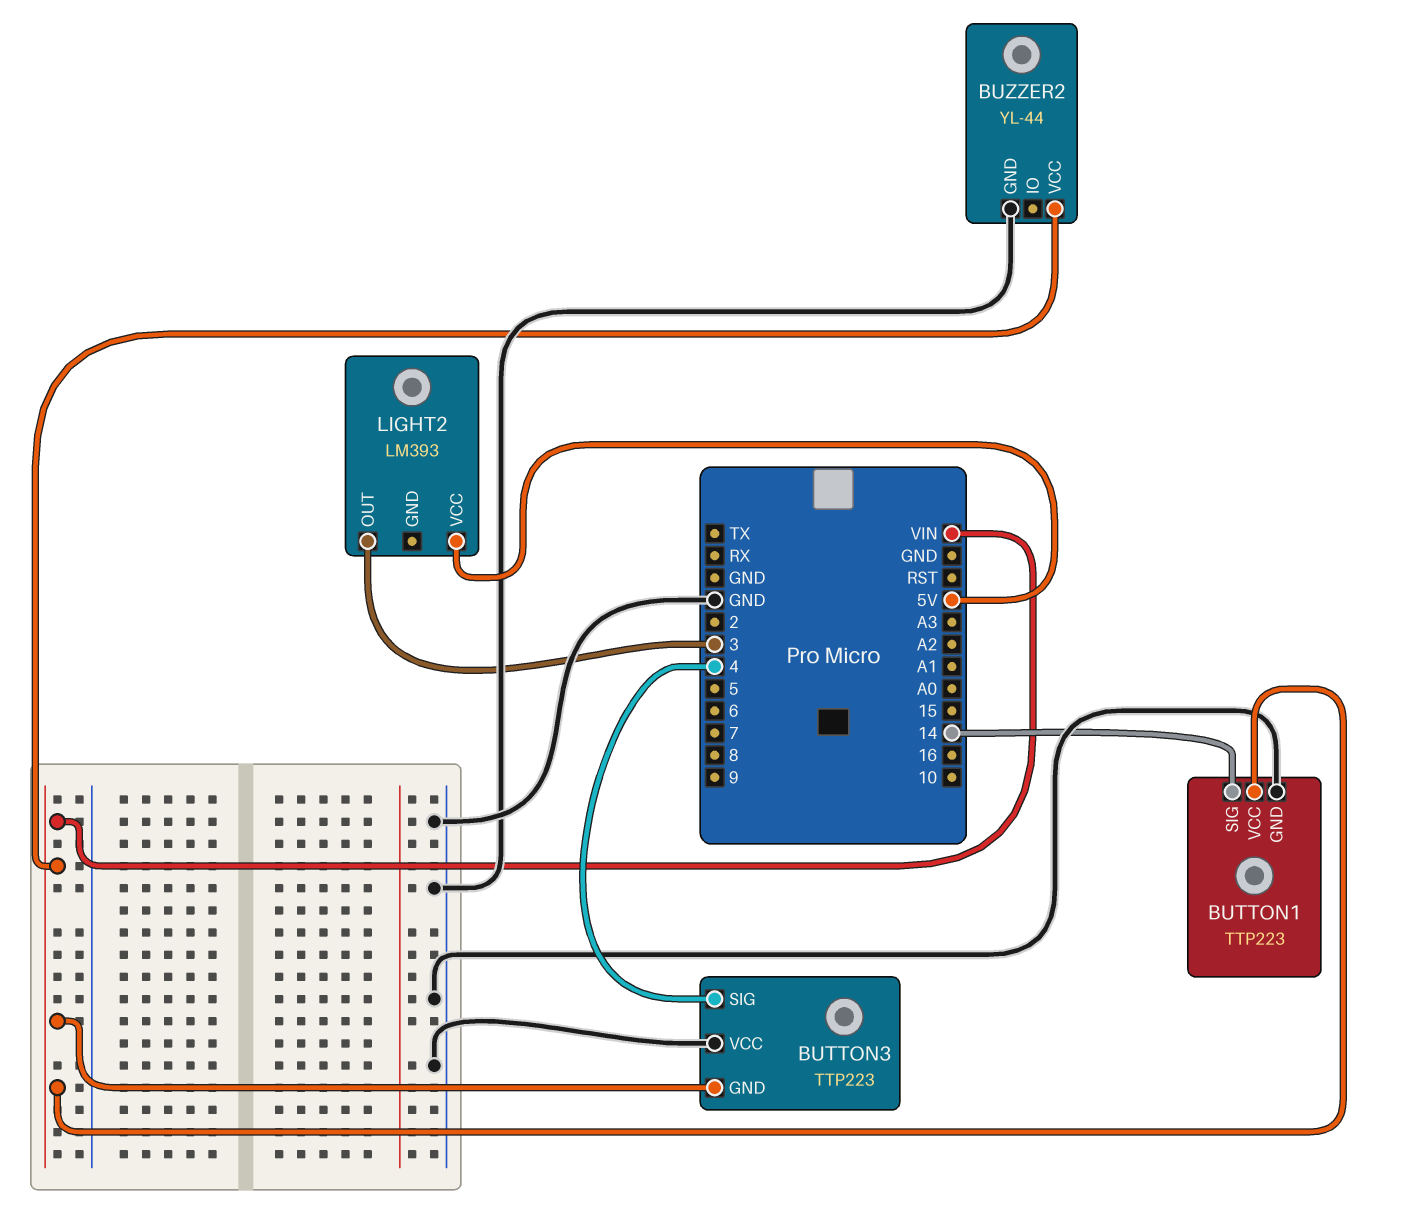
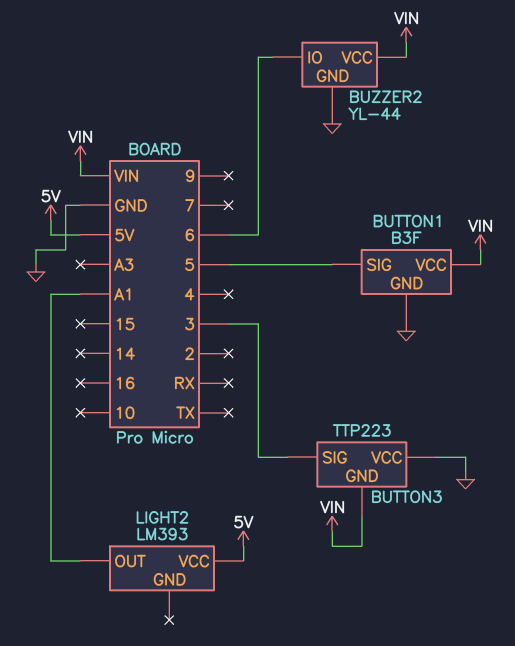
BUTTON1: TTP223 -> B3F
BUTTON1 pin SIG: 14 -> 5
BUTTON3 pin SIG: 4 -> 3
BUZZER2 pin IO: none -> 6
LIGHT2 pin OUT: 3 -> A1

